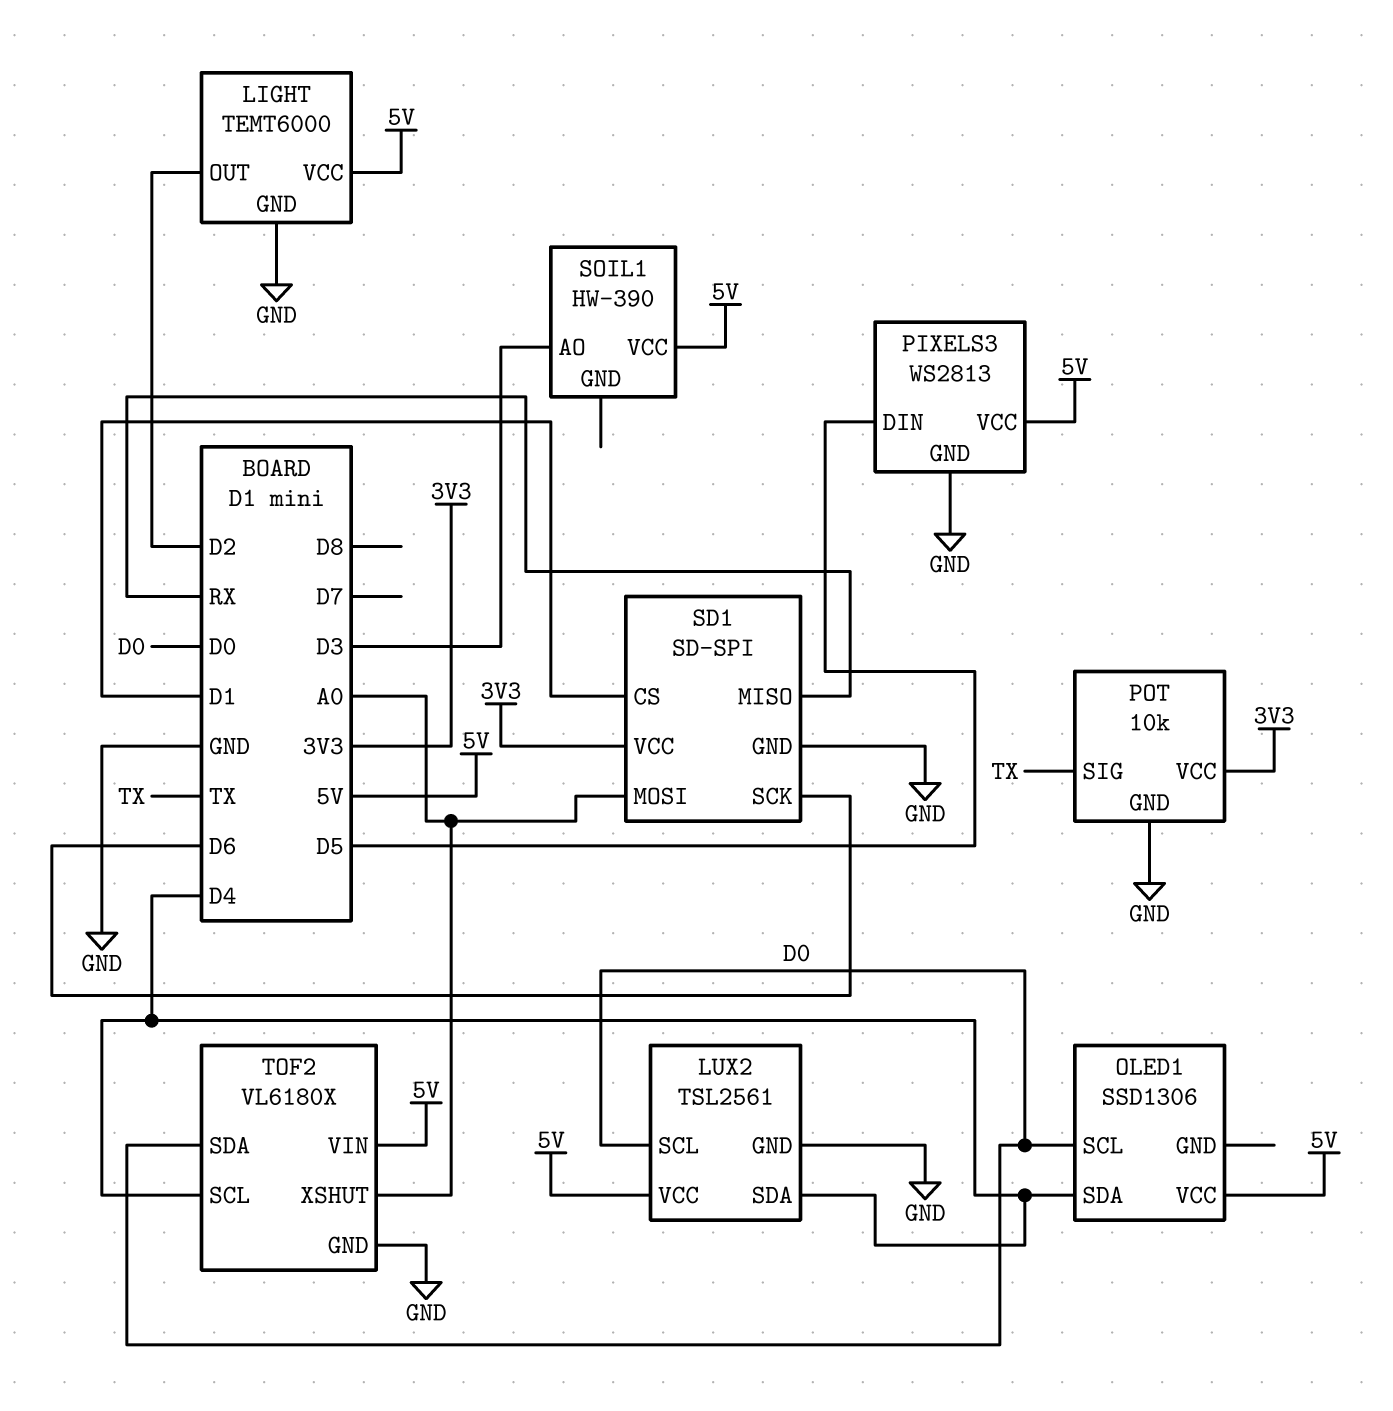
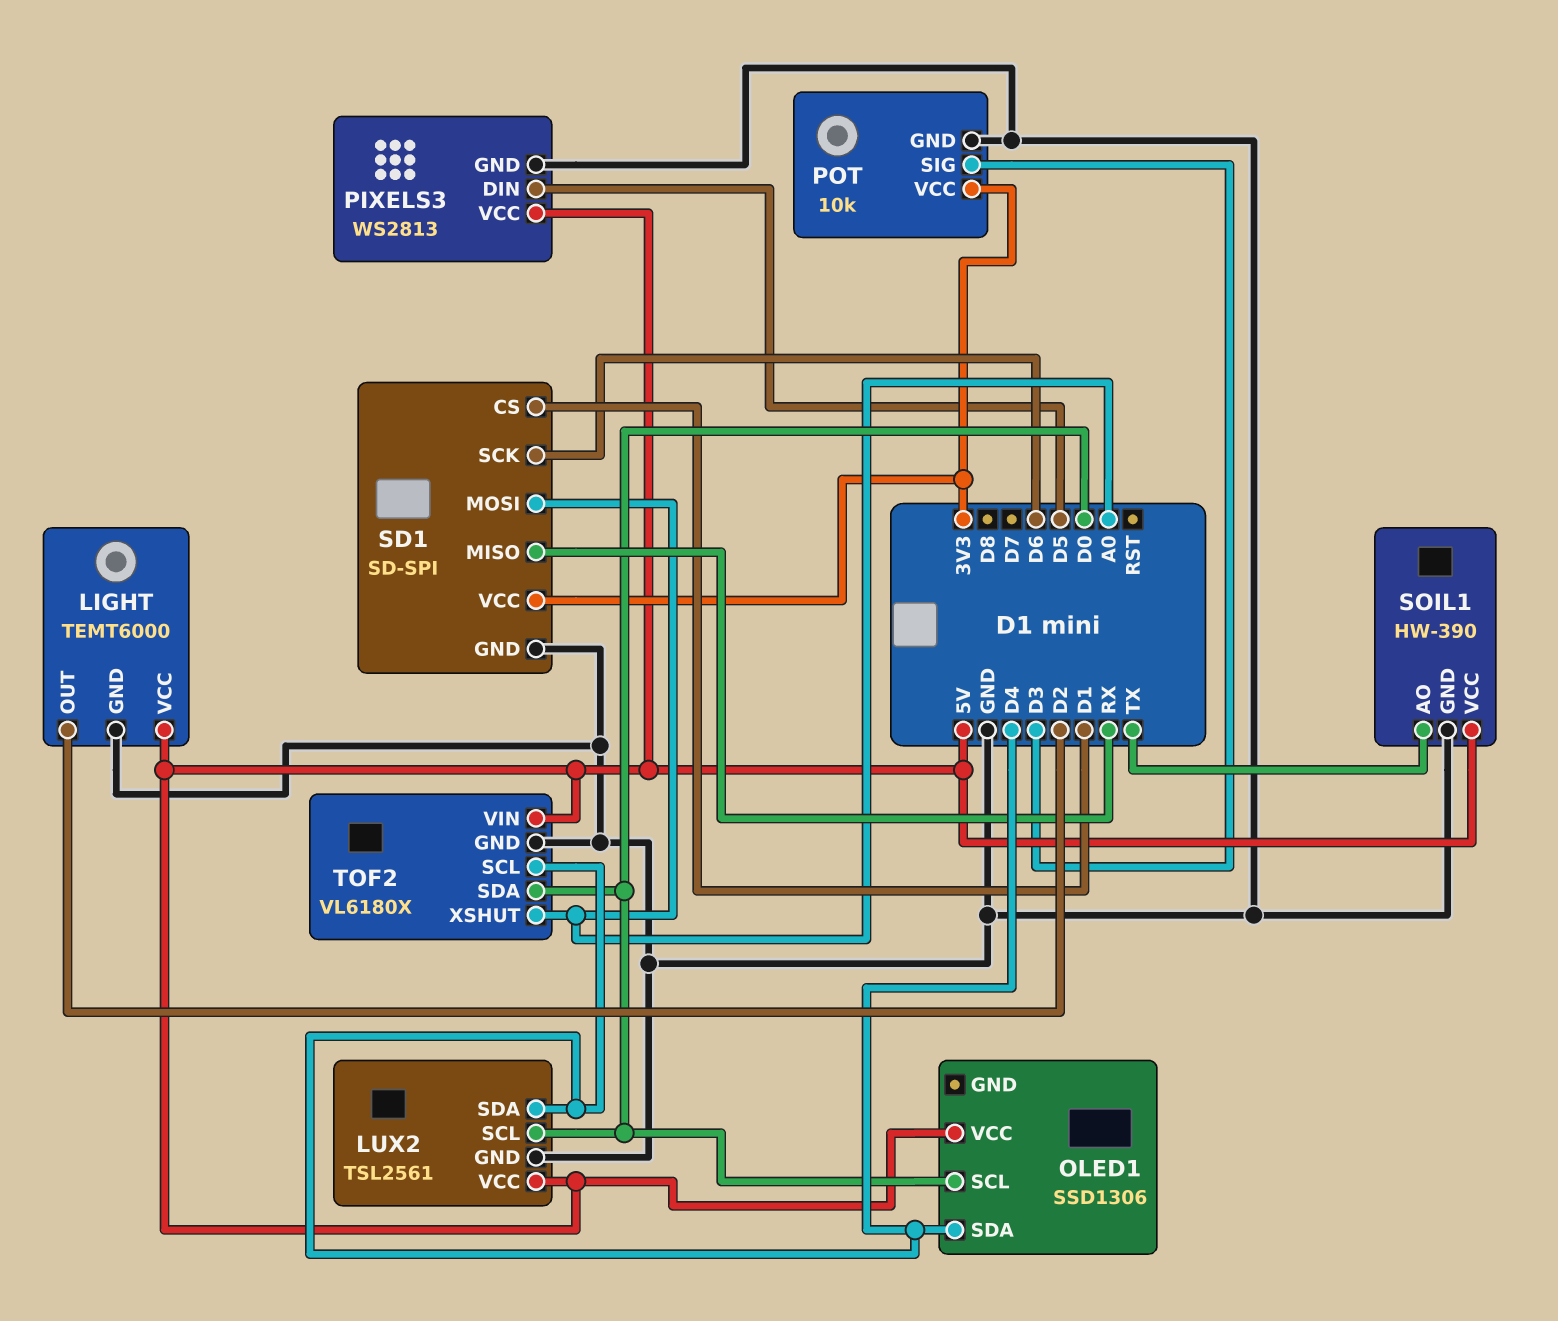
POT pin SIG: TX -> D3
SOIL1 pin AO: D3 -> TX
SOIL1 pin GND: none -> GND

